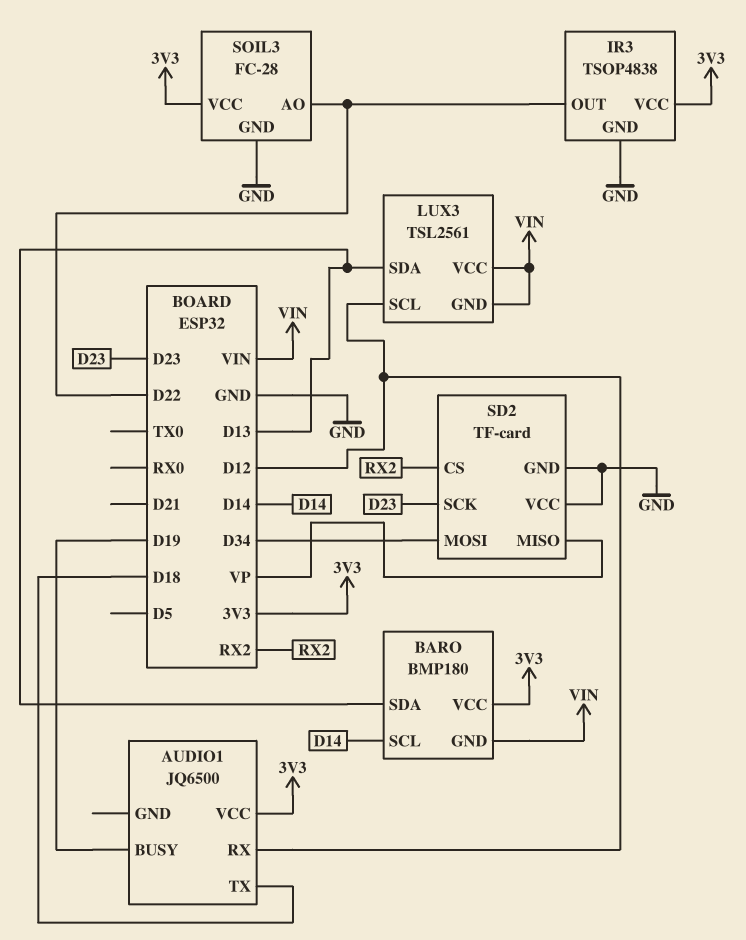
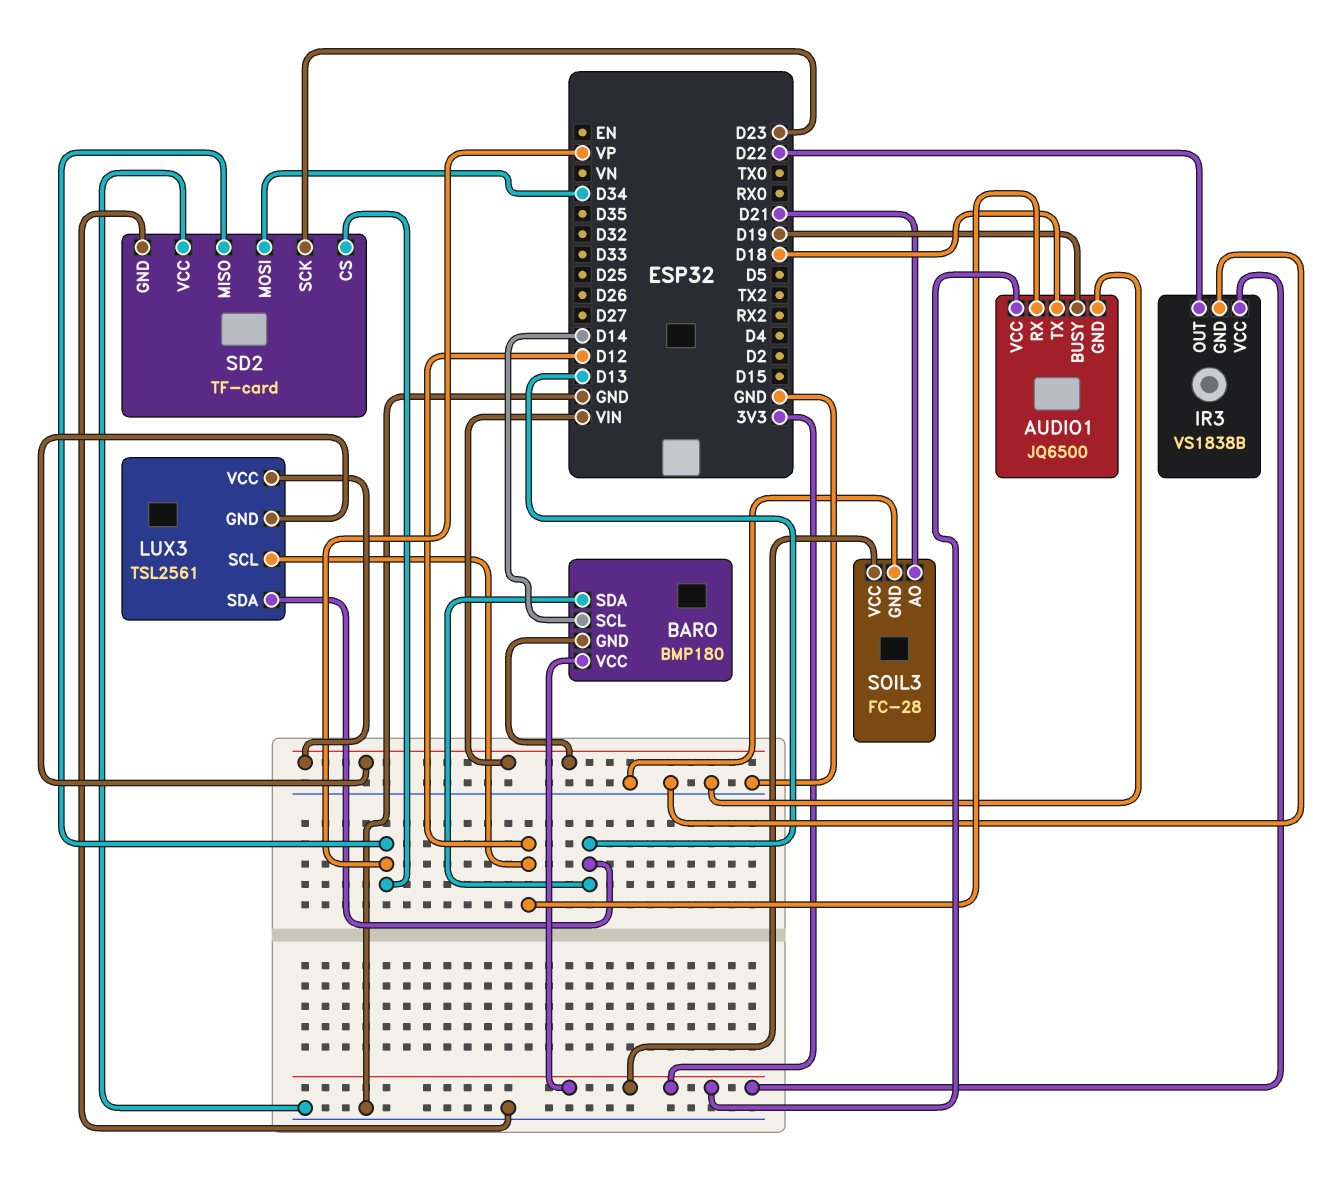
AUDIO1 pin GND: none -> GND
IR3: TSOP4838 -> VS1838B
SD2 pin CS: RX2 -> VP
SOIL3 pin AO: D22 -> D21

